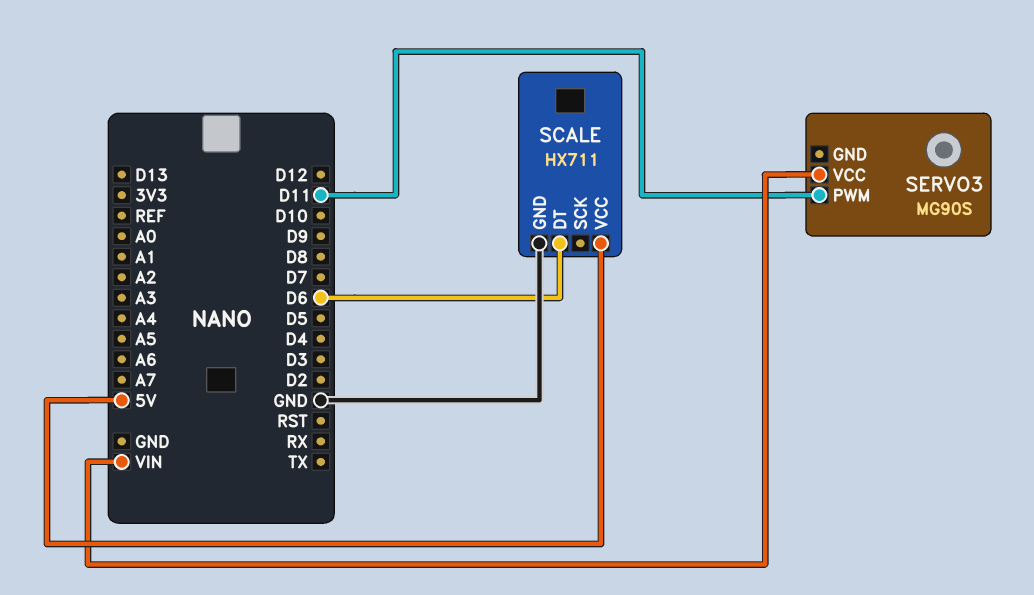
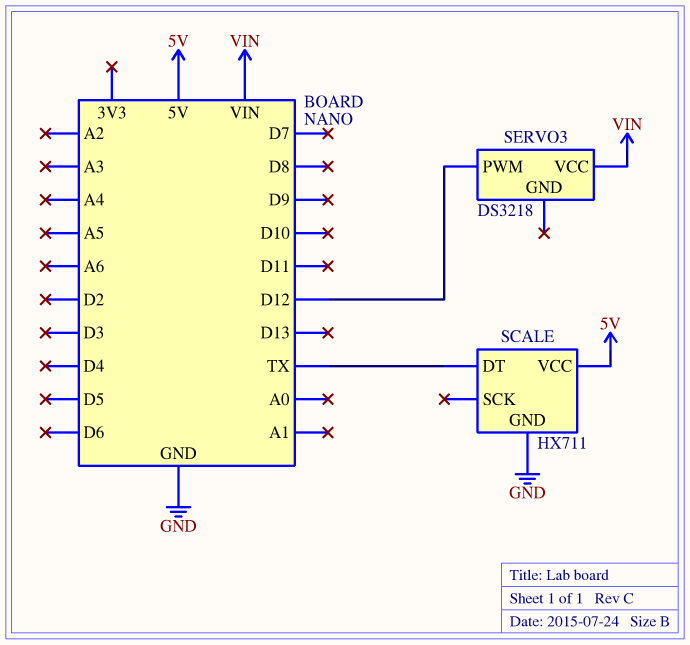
SCALE pin DT: D6 -> TX
SERVO3: MG90S -> DS3218
SERVO3 pin PWM: D11 -> D12

